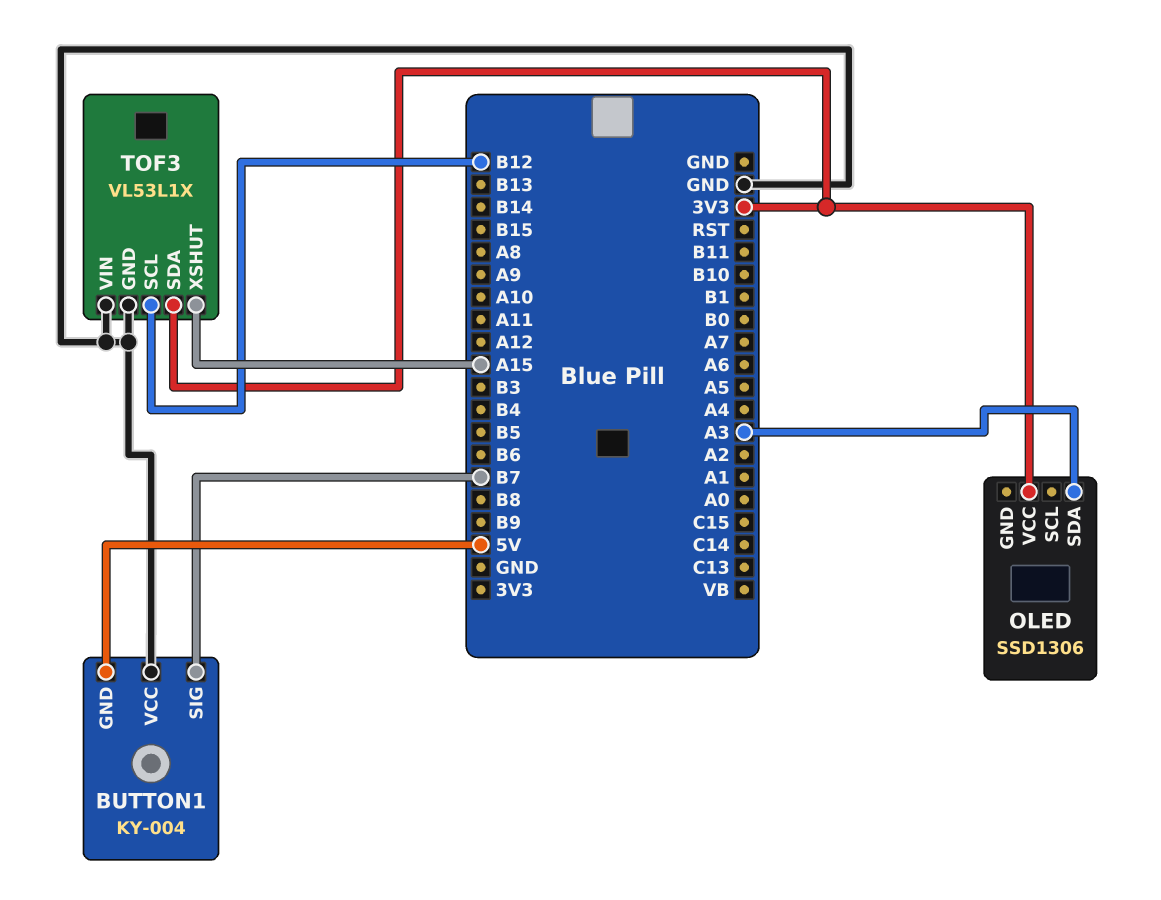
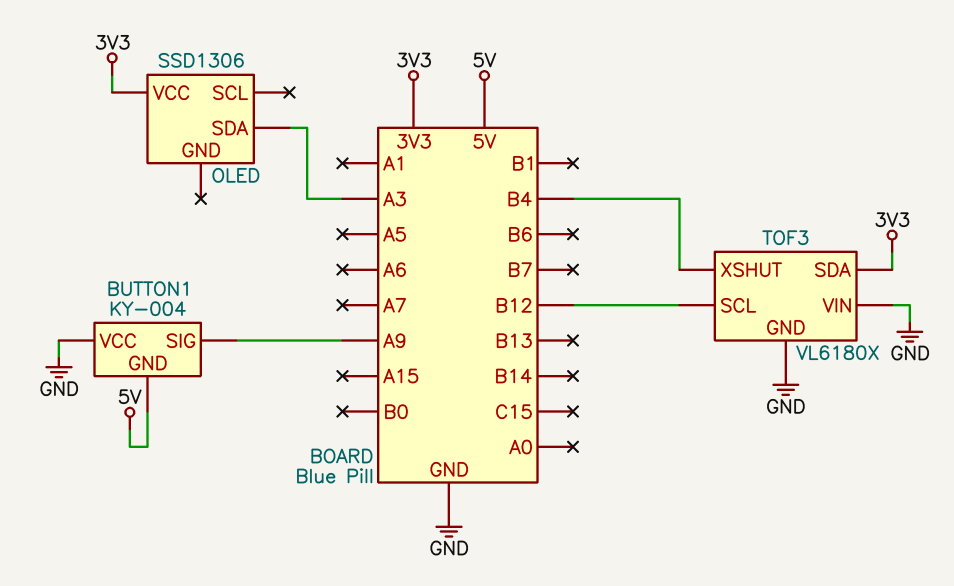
BUTTON1 pin SIG: B7 -> A9
TOF3: VL53L1X -> VL6180X
TOF3 pin XSHUT: A15 -> B4

